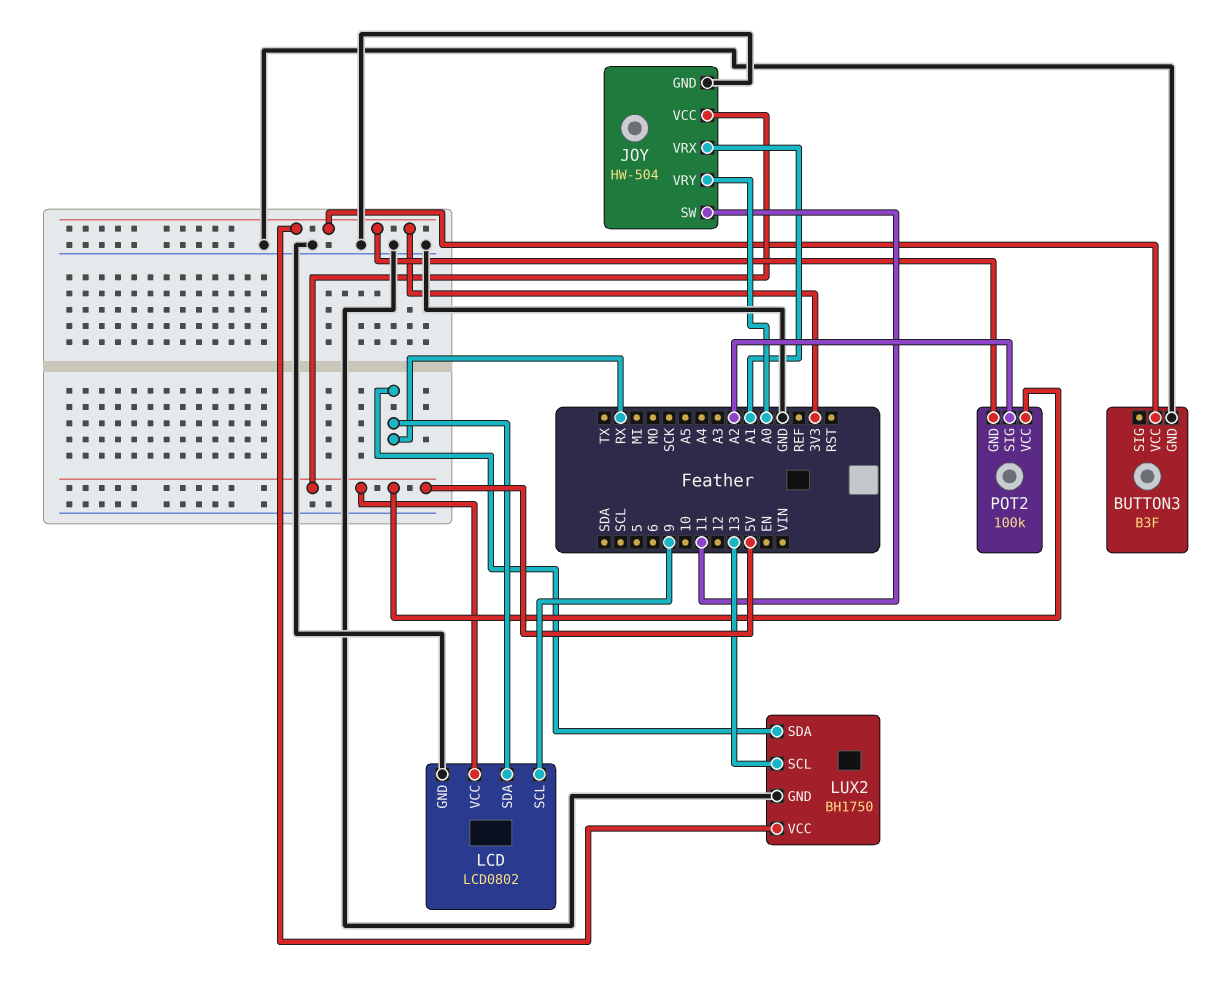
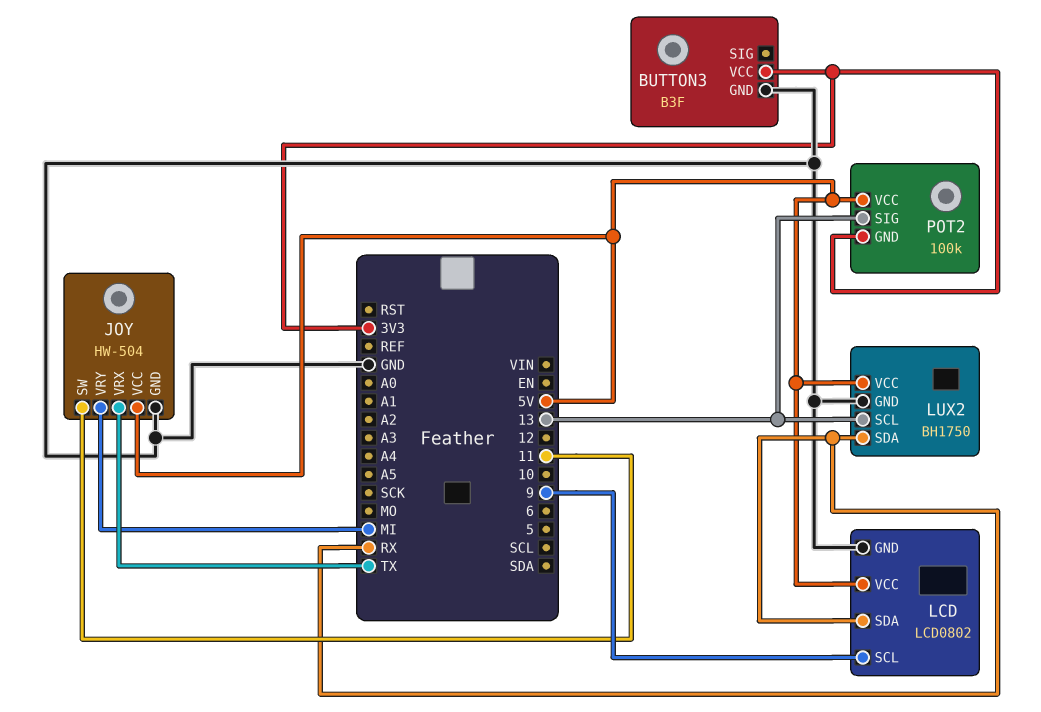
JOY pin VRX: A1 -> TX
JOY pin VRY: A0 -> MI
LUX2 pin VCC: 3V3 -> 5V
POT2 pin SIG: A2 -> 13

